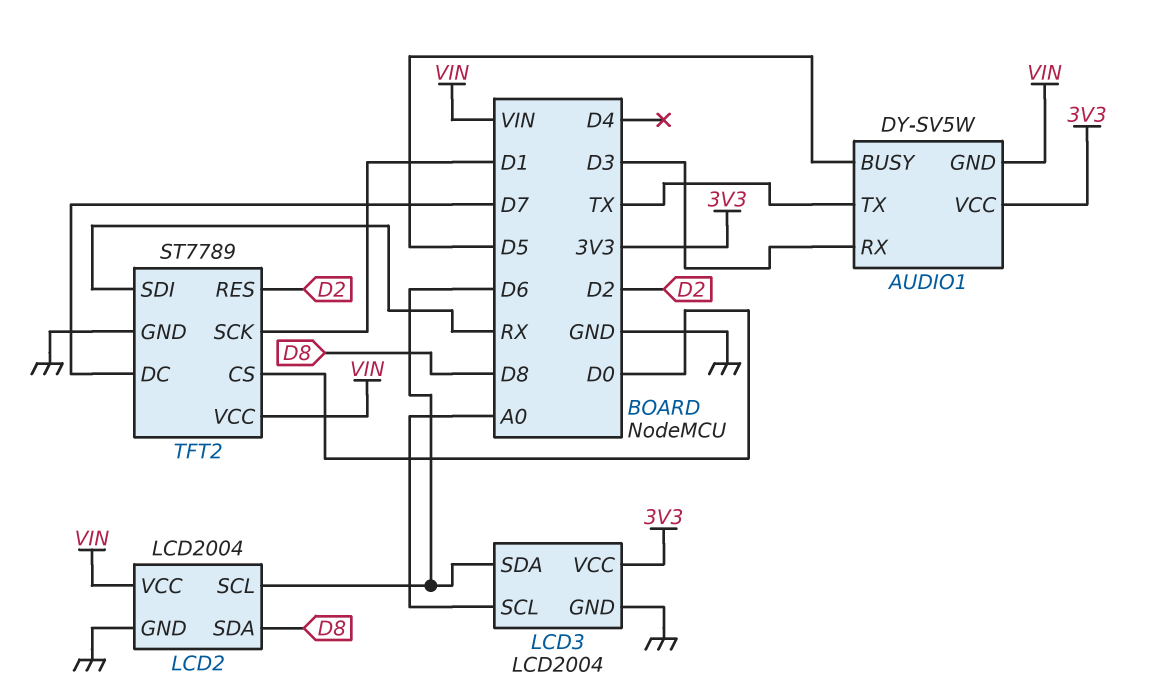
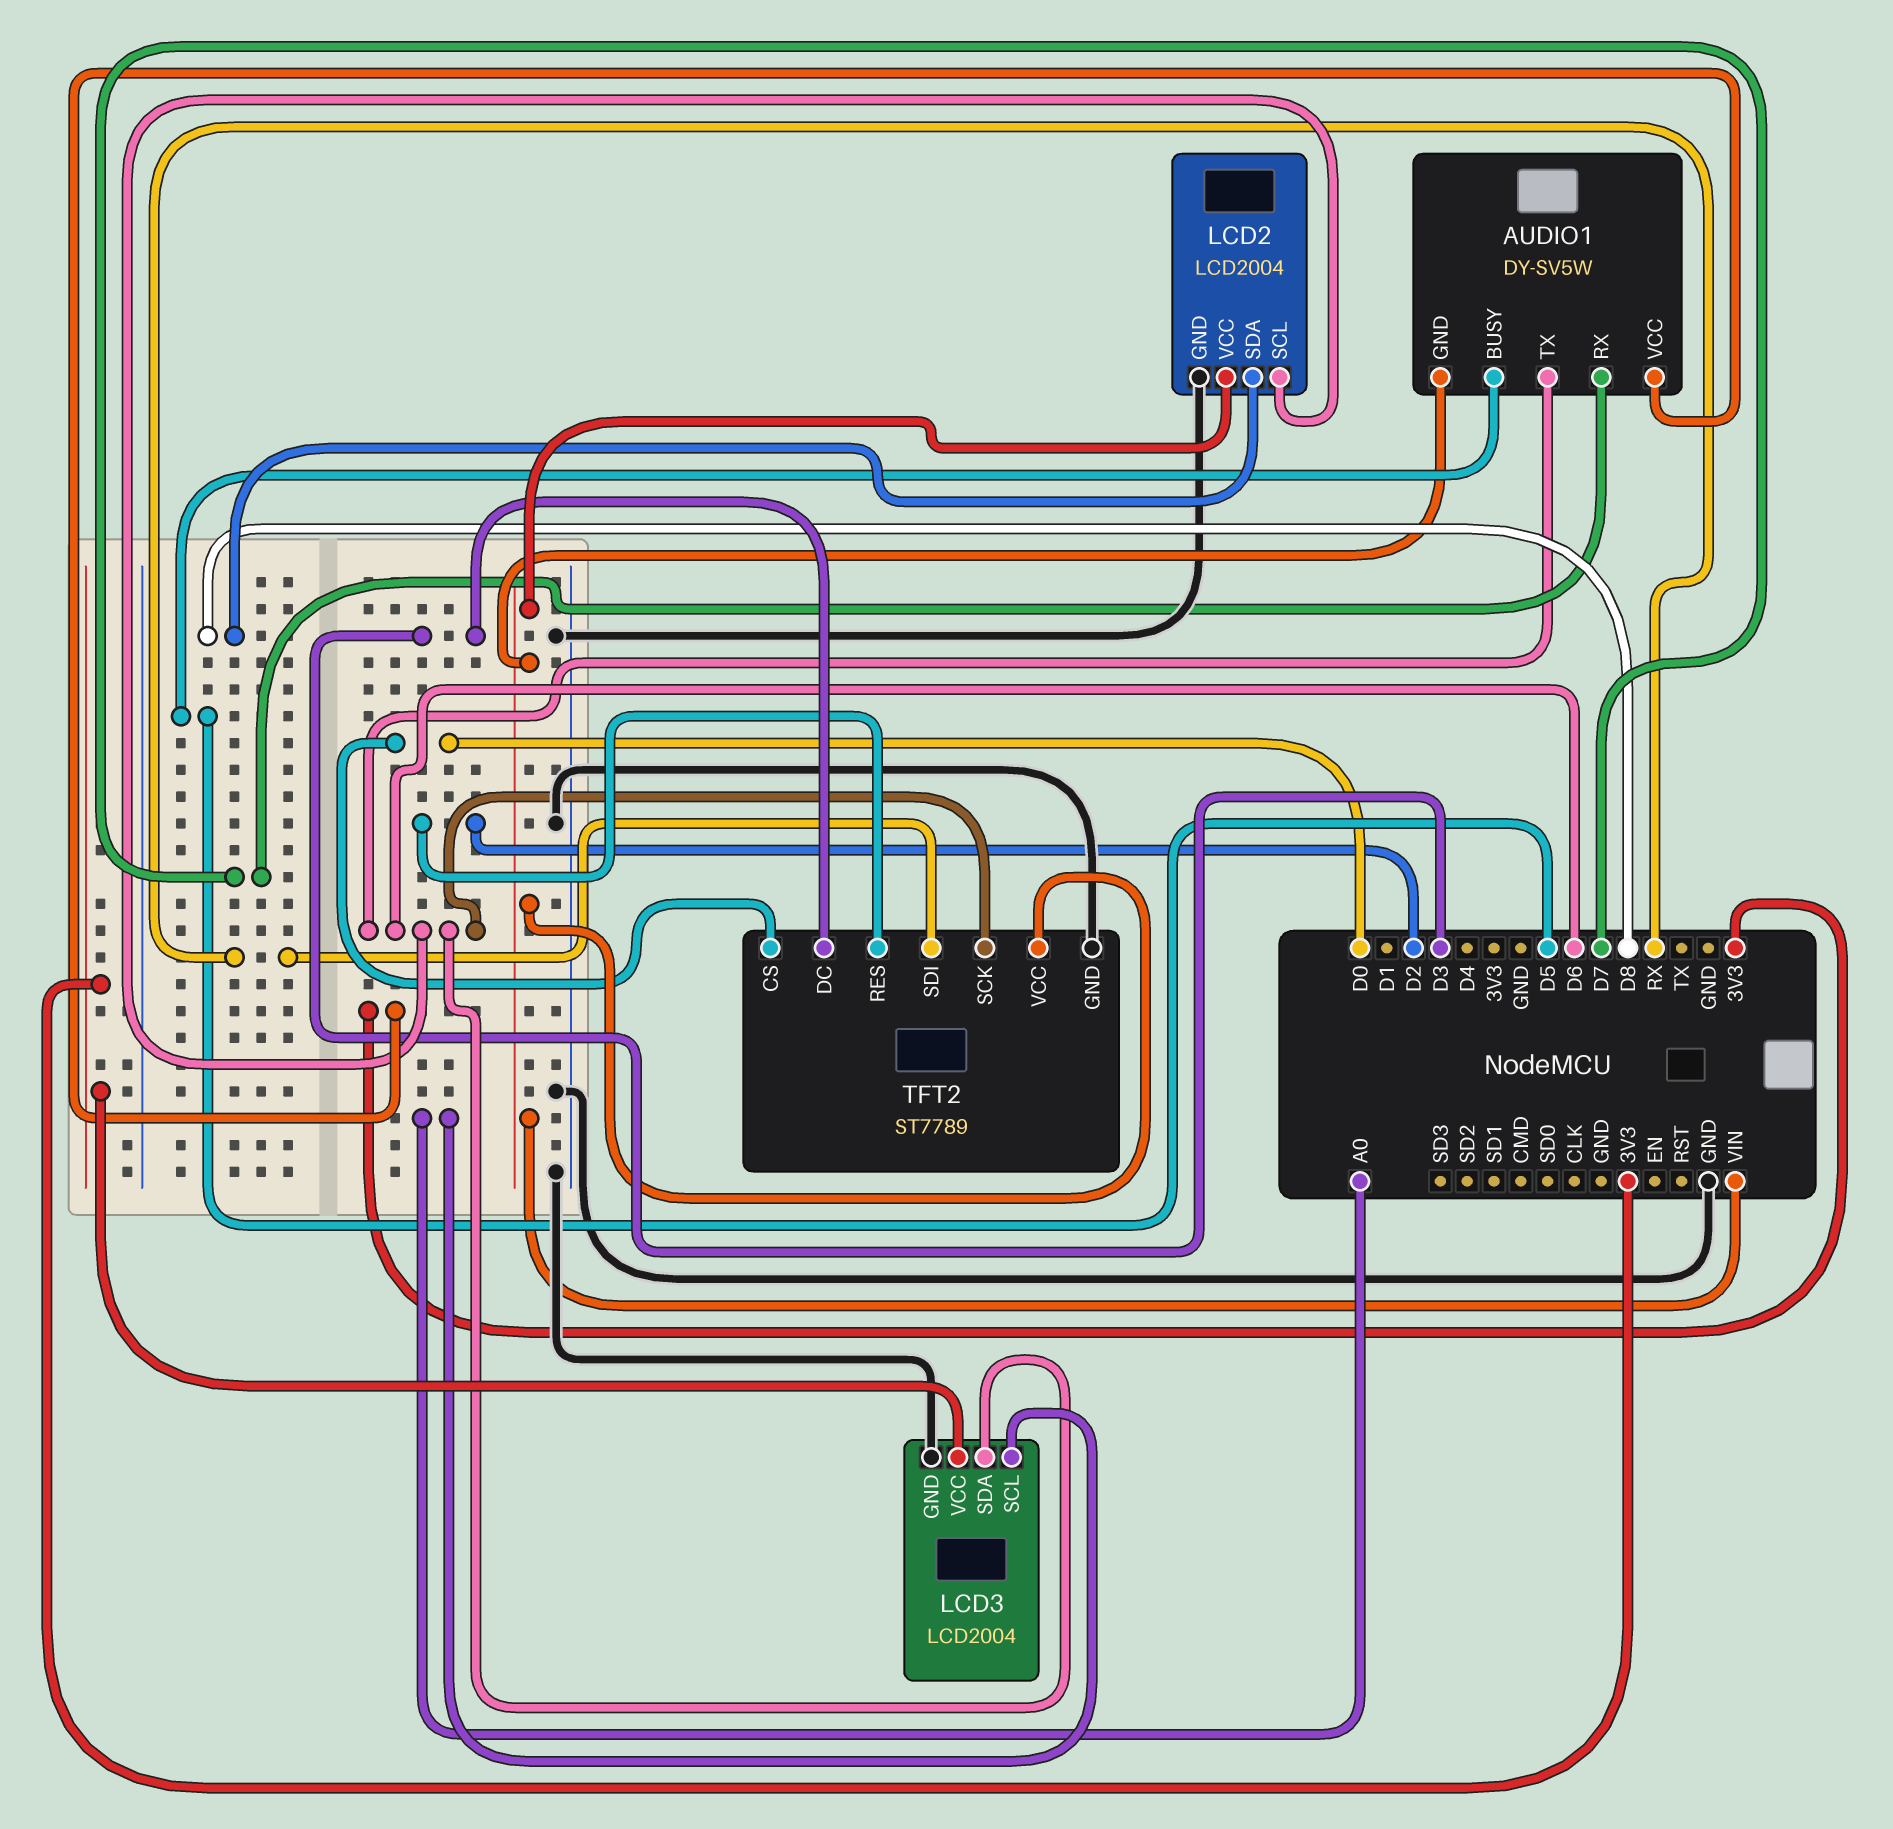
AUDIO1 pin RX: D3 -> D7
AUDIO1 pin TX: TX -> D6
TFT2 pin DC: D7 -> D3
TFT2 pin SCK: D1 -> D6

